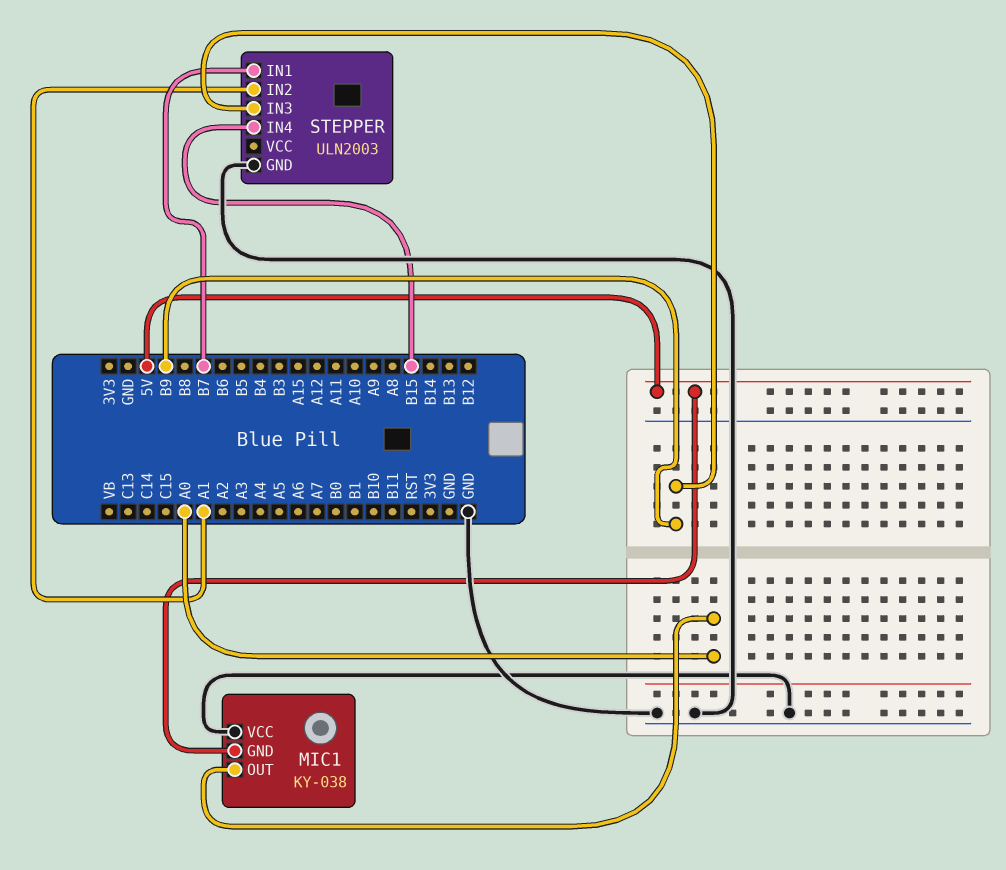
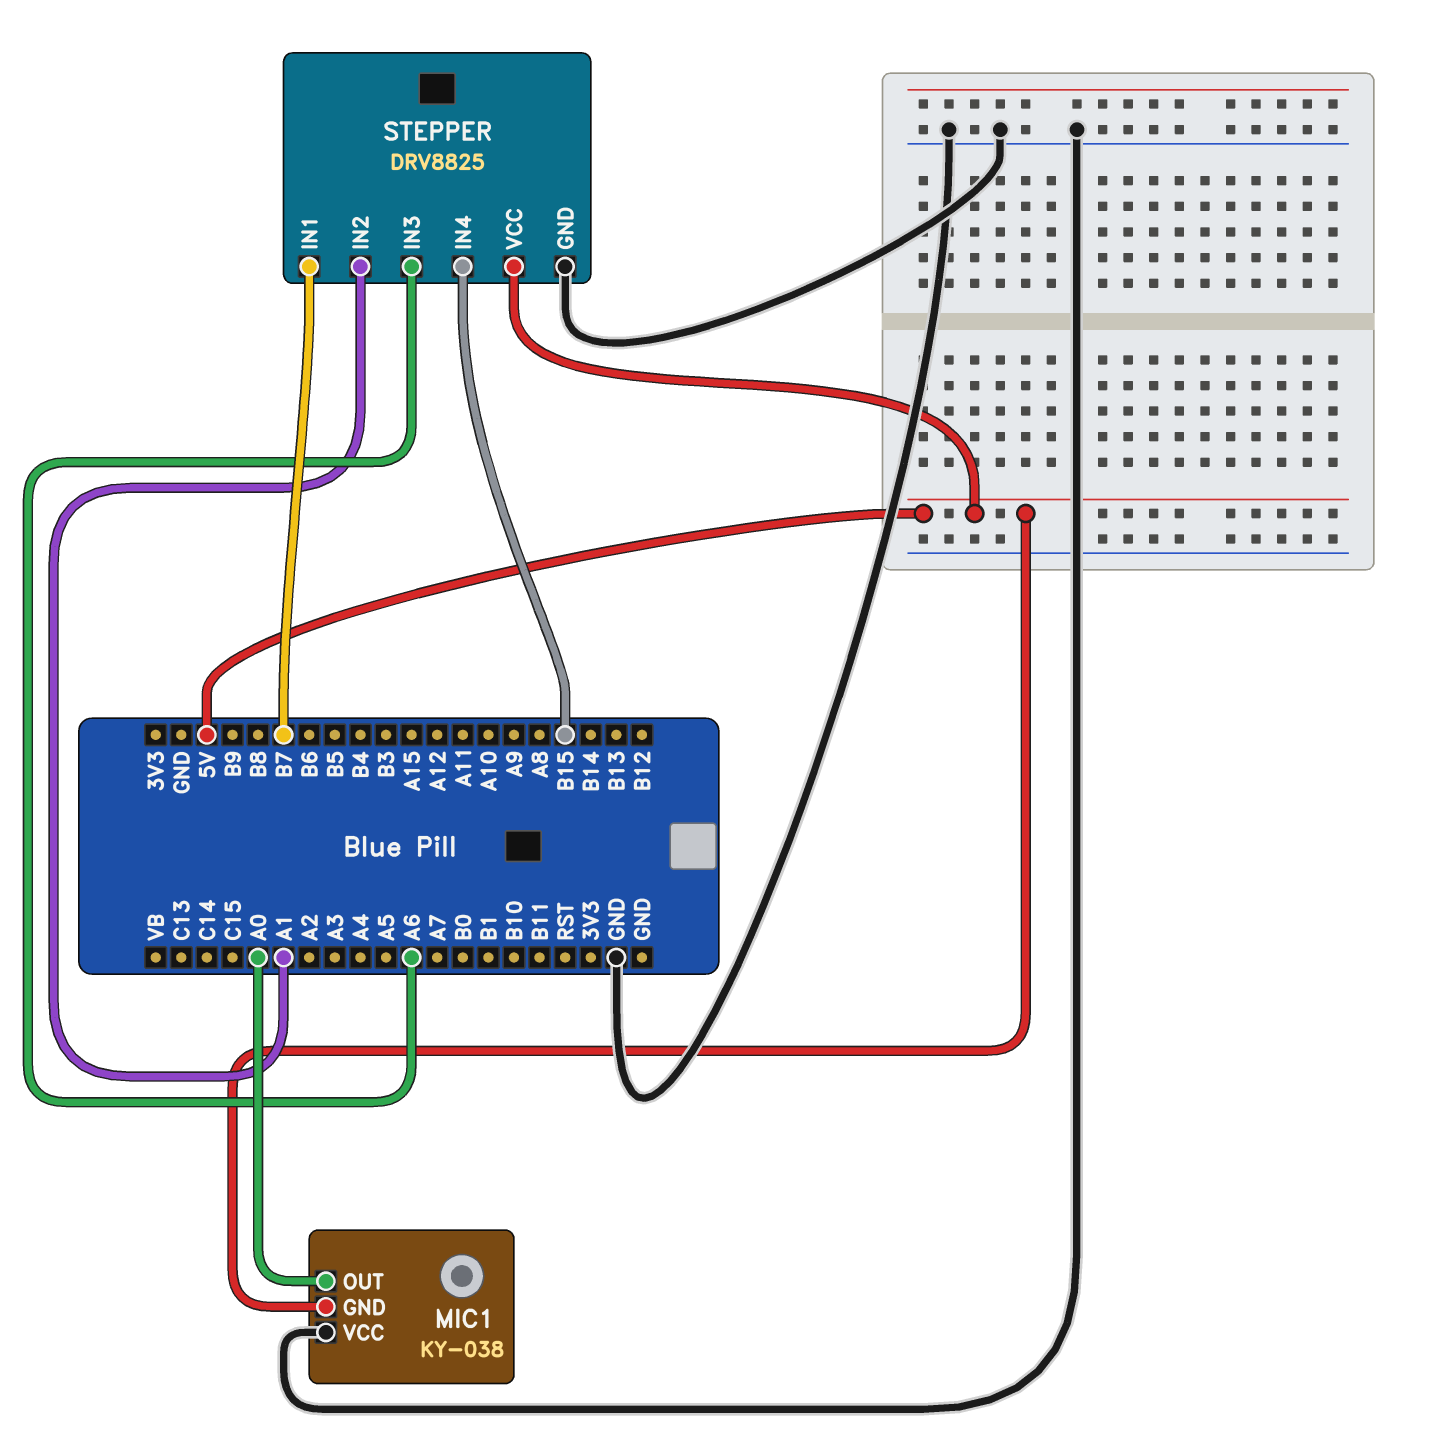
STEPPER: ULN2003 -> DRV8825
STEPPER pin IN3: B9 -> A6
STEPPER pin VCC: none -> 5V

